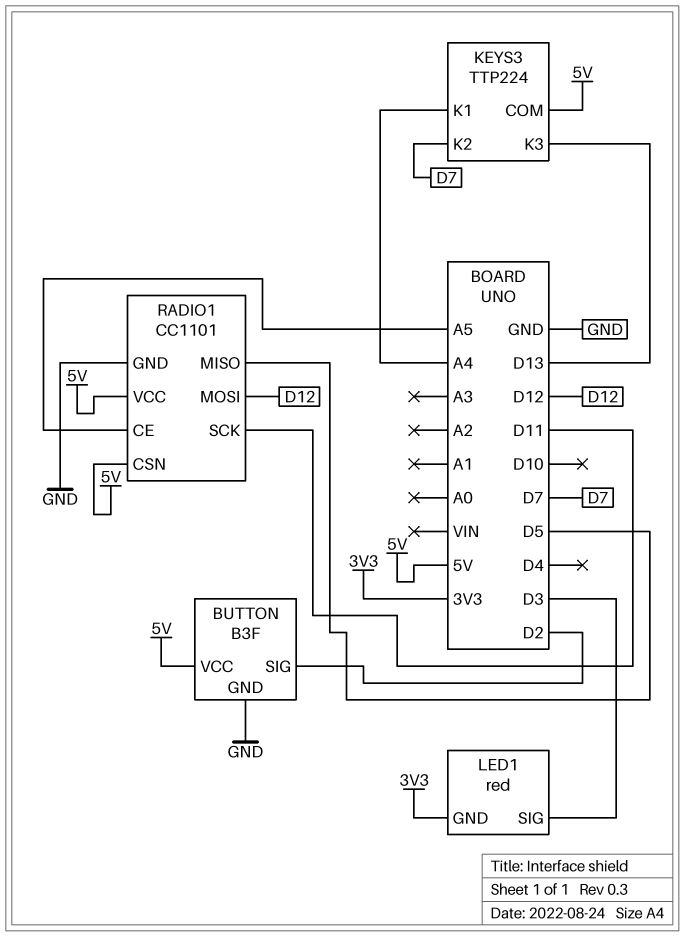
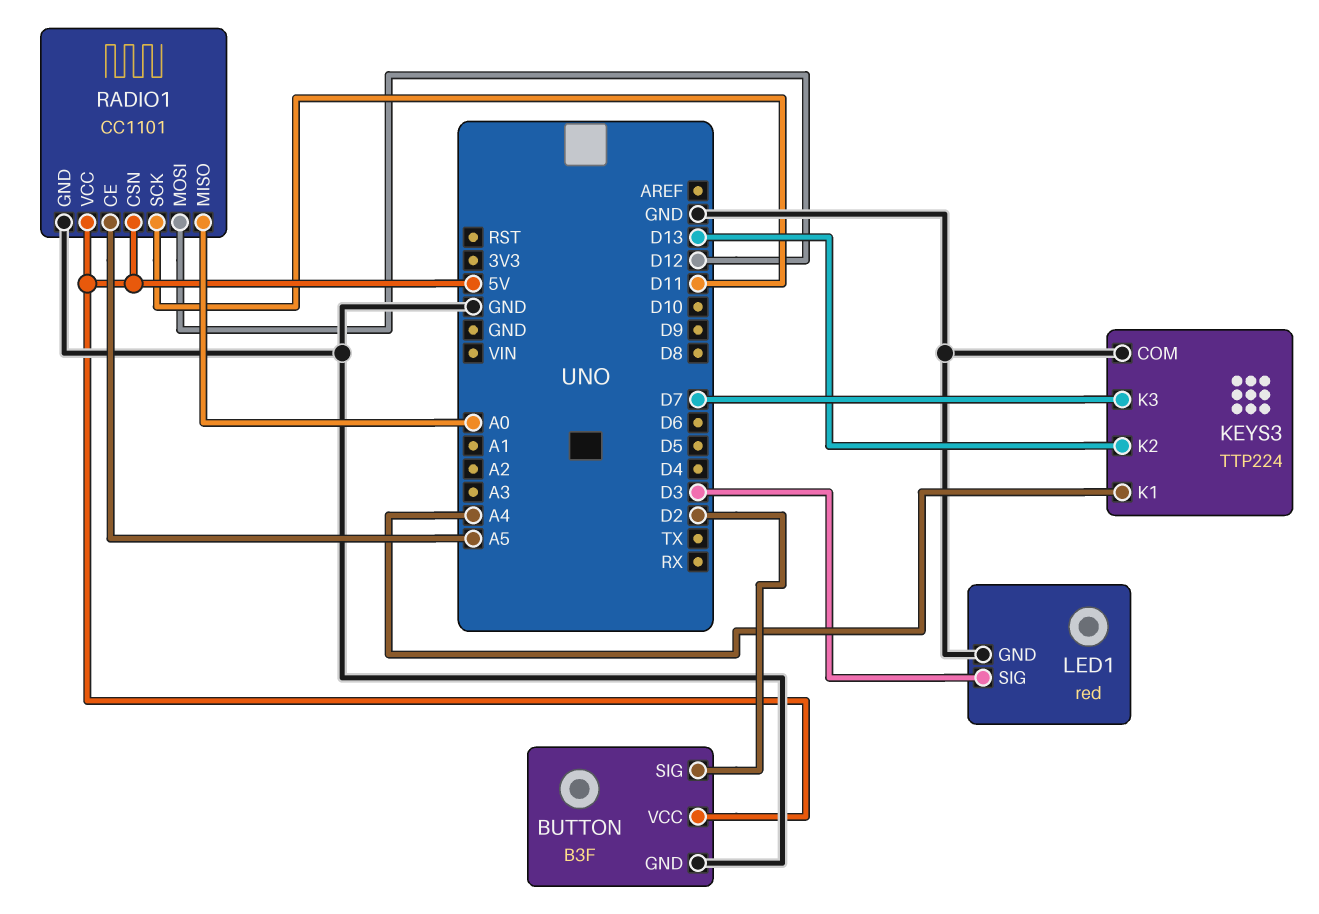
KEYS3 pin COM: 5V -> GND
KEYS3 pin K2: D7 -> D13
KEYS3 pin K3: D13 -> D7
LED1 pin GND: 3V3 -> GND
RADIO1 pin MISO: D5 -> A0

